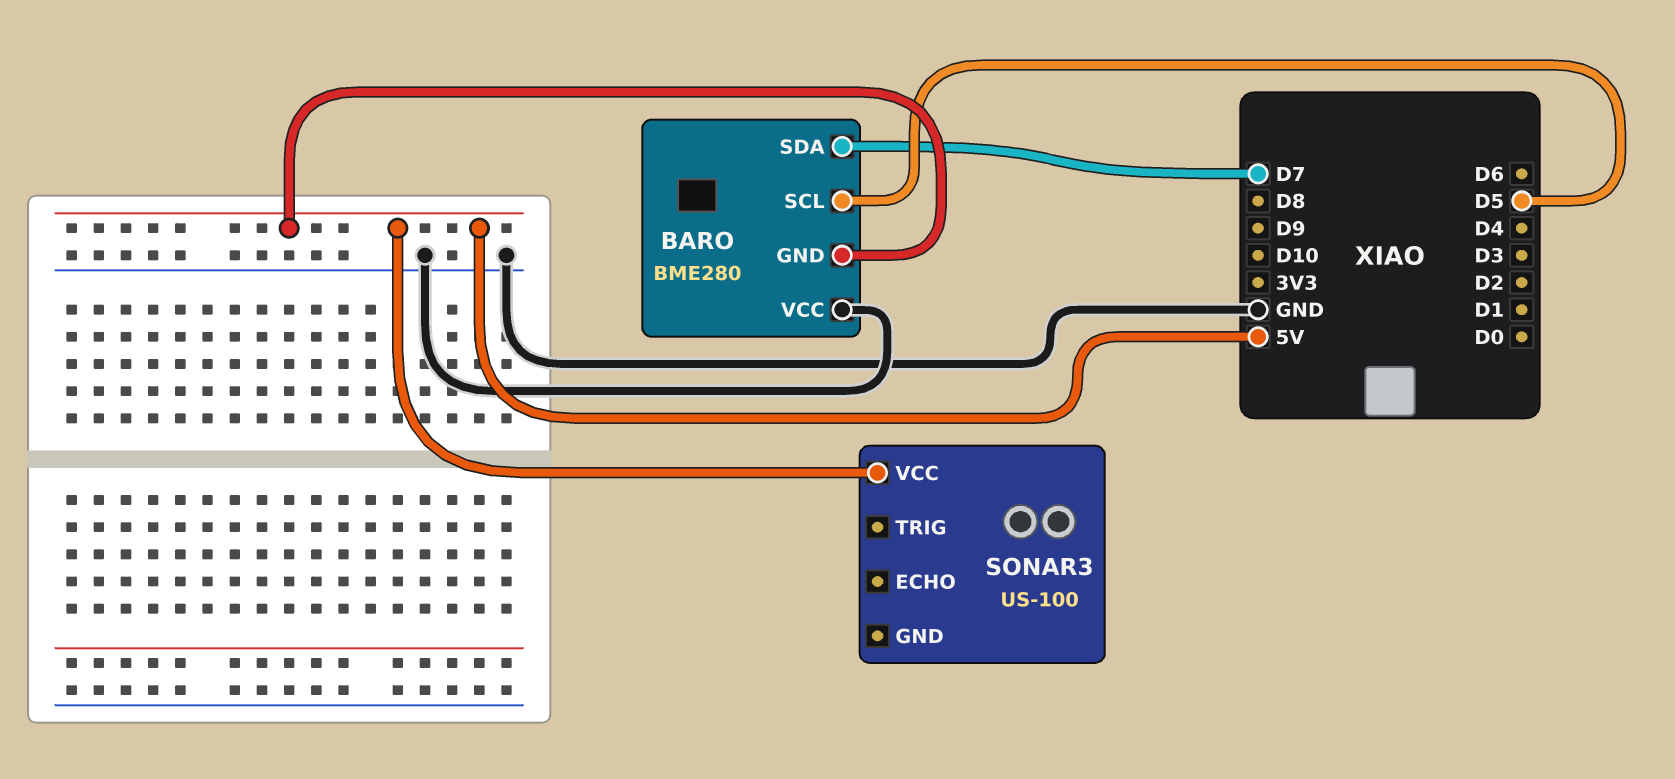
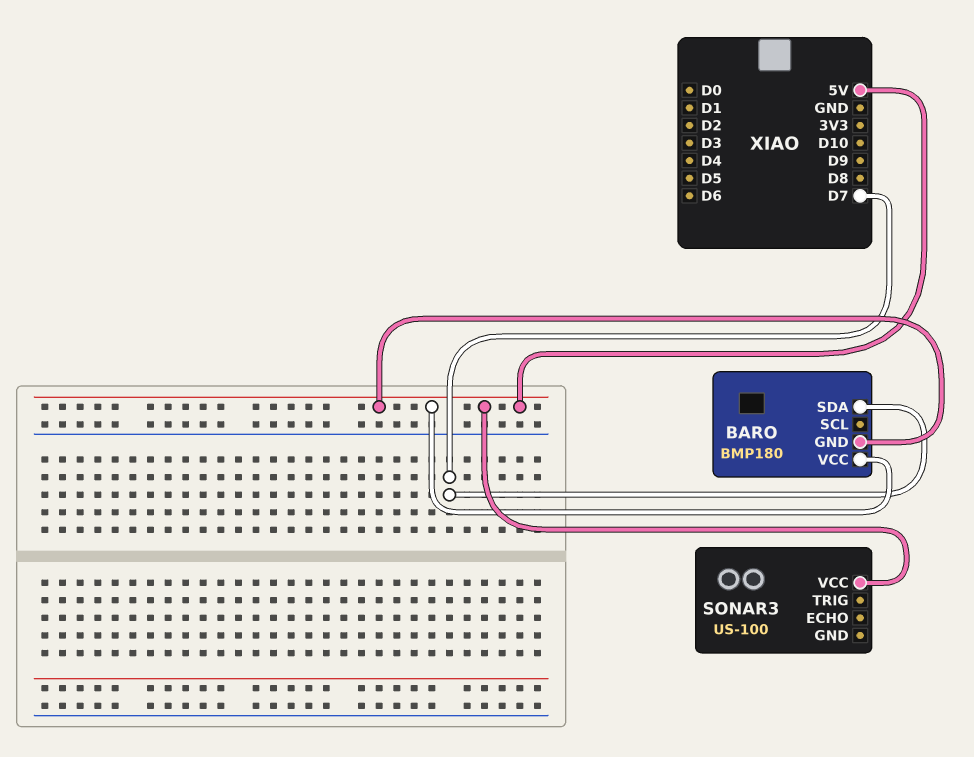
BARO: BME280 -> BMP180
BARO pin SCL: D5 -> none
BARO pin VCC: GND -> 5V

